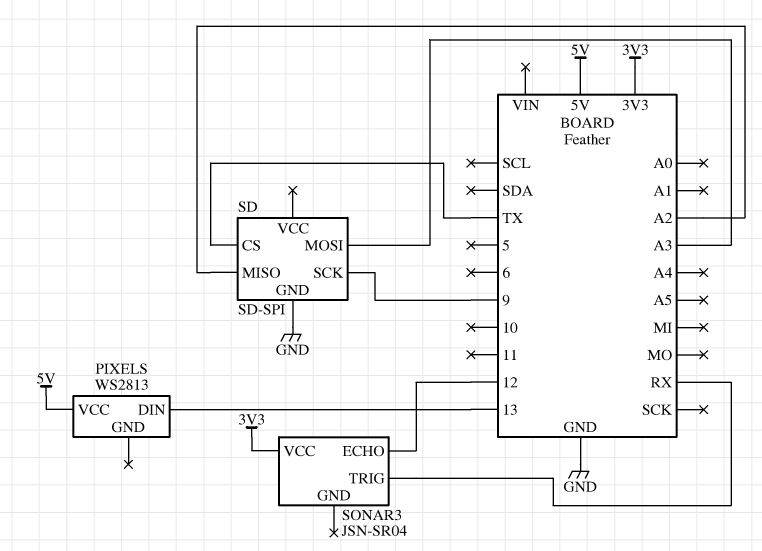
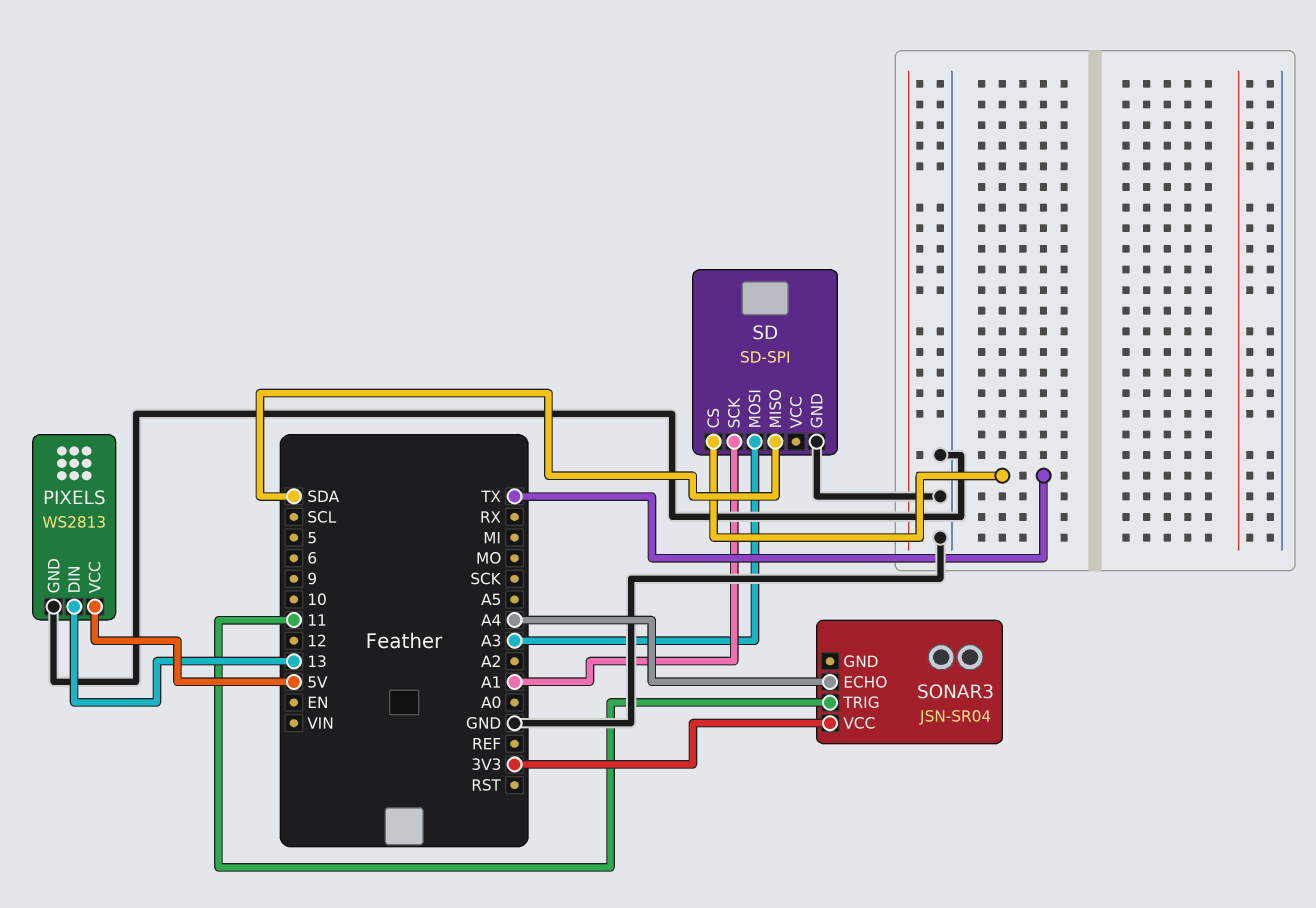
PIXELS pin GND: none -> GND
SD pin MISO: A2 -> SDA
SD pin SCK: 9 -> A1
SONAR3 pin ECHO: 12 -> A4
SONAR3 pin TRIG: RX -> 11

